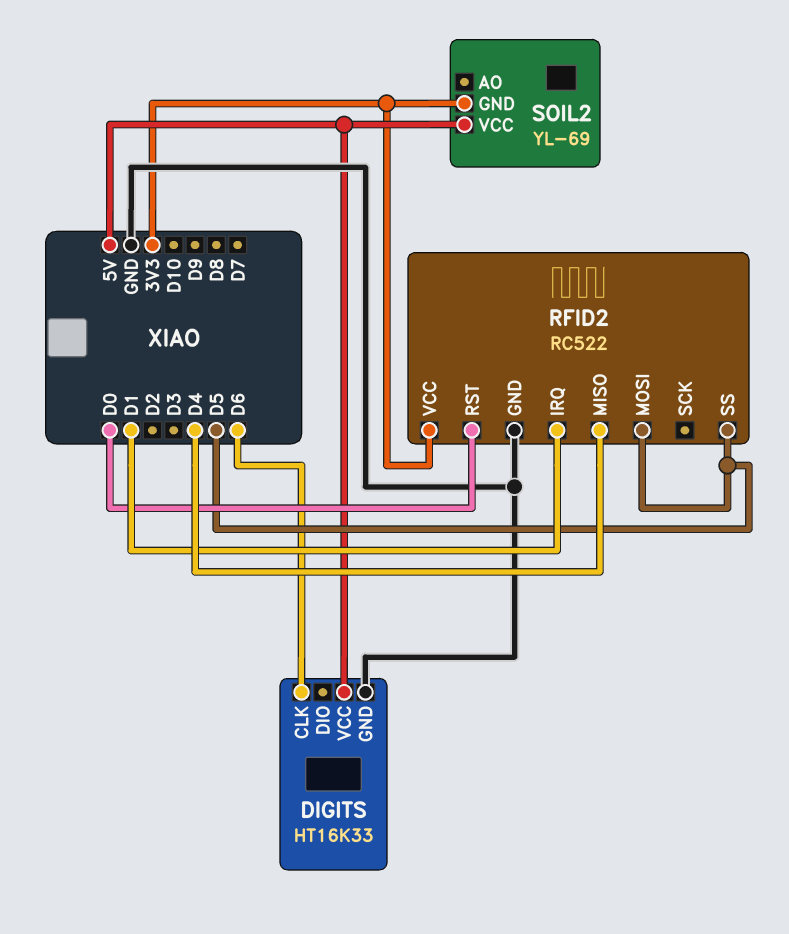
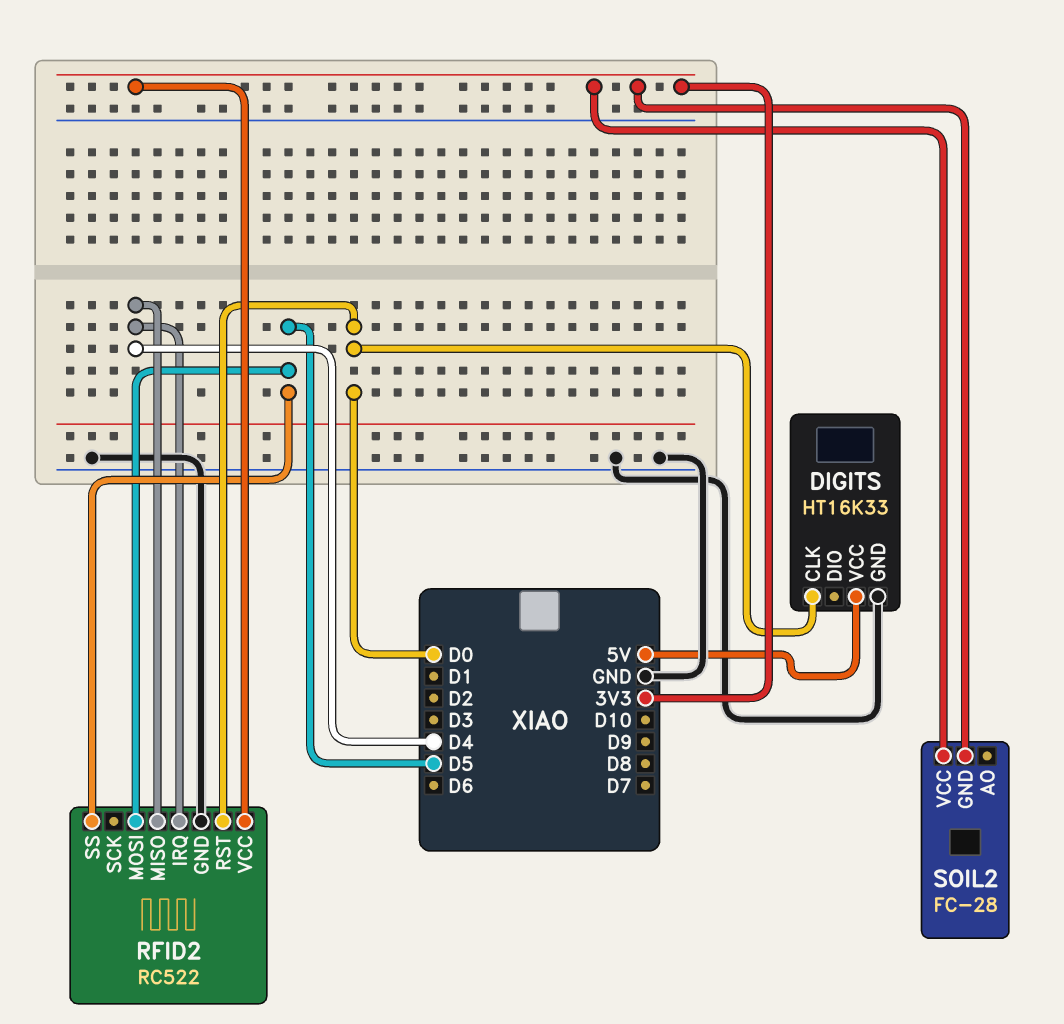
DIGITS pin CLK: D6 -> D0
RFID2 pin IRQ: D1 -> D4
SOIL2: YL-69 -> FC-28
SOIL2 pin VCC: 5V -> 3V3

